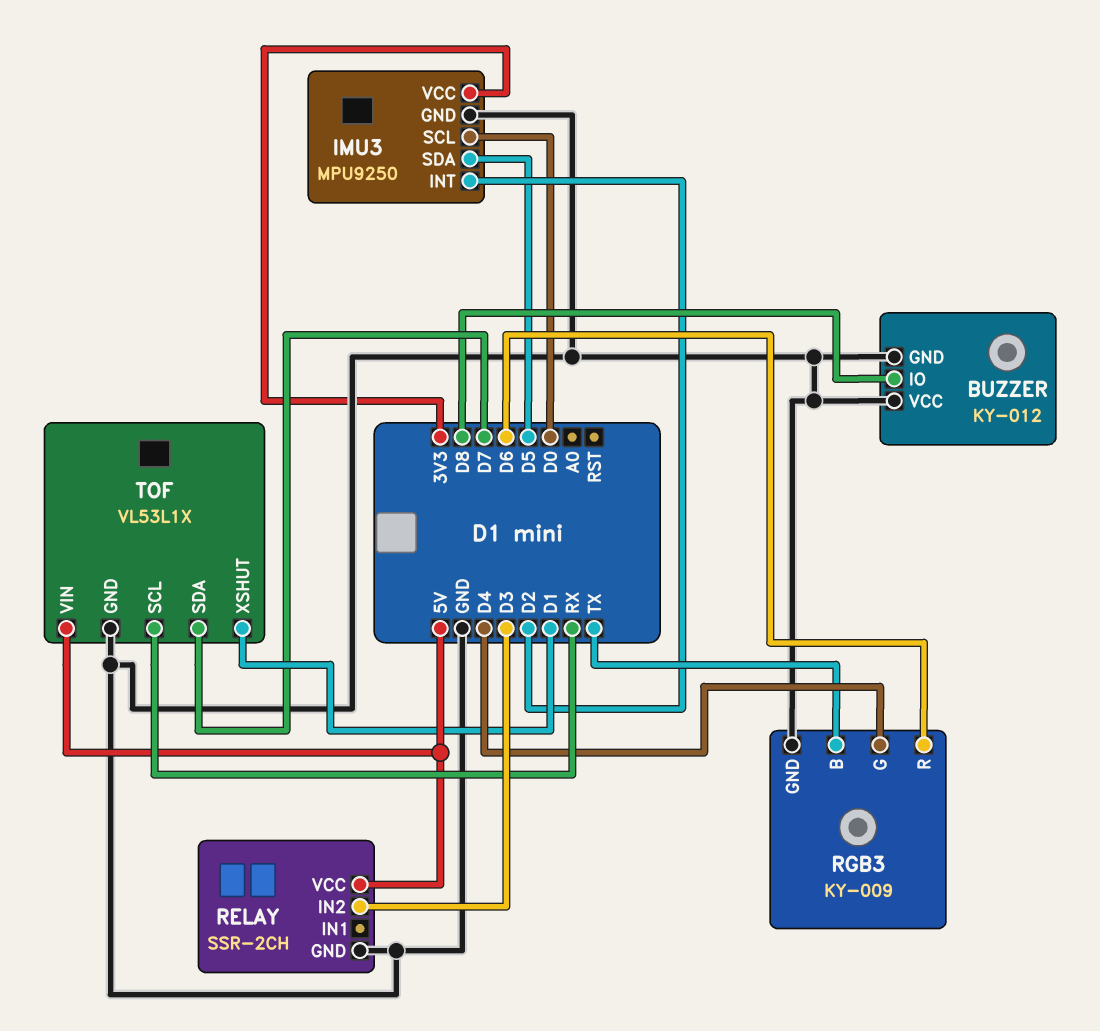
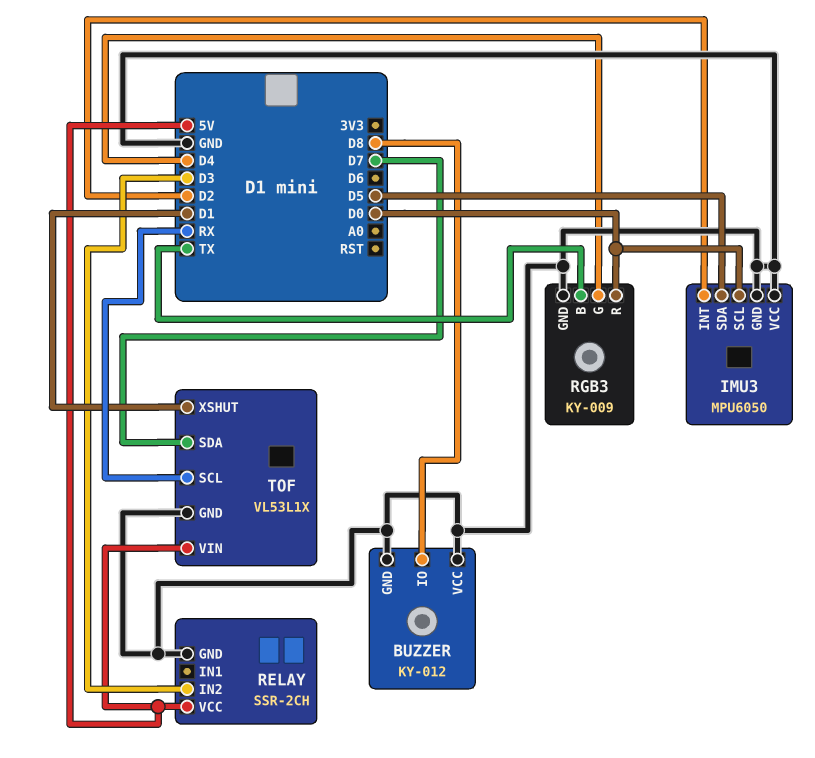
IMU3: MPU9250 -> MPU6050
IMU3 pin VCC: 3V3 -> GND
RGB3 pin R: D6 -> D0

